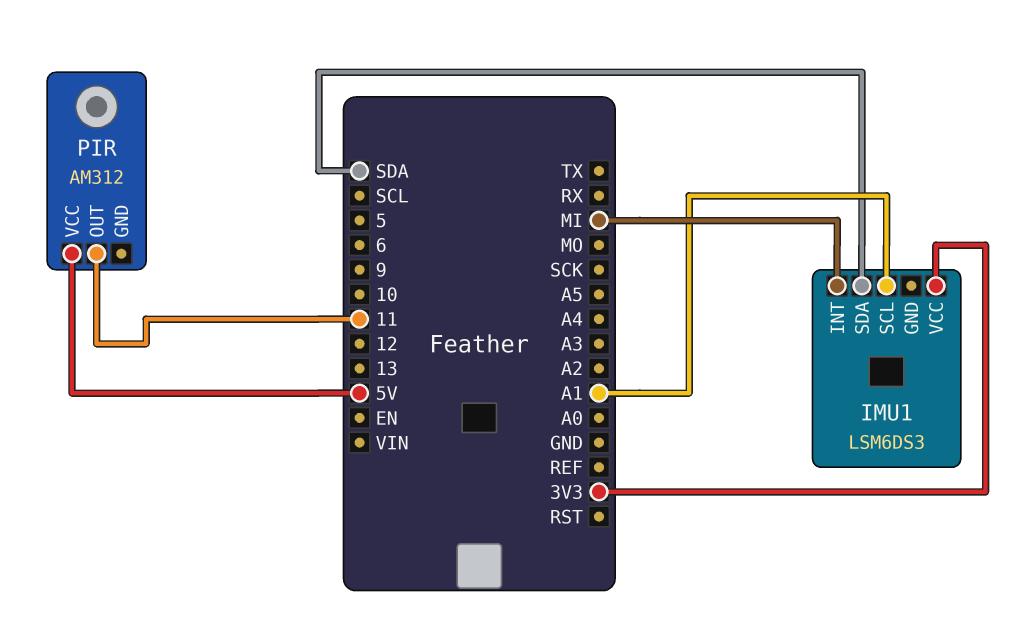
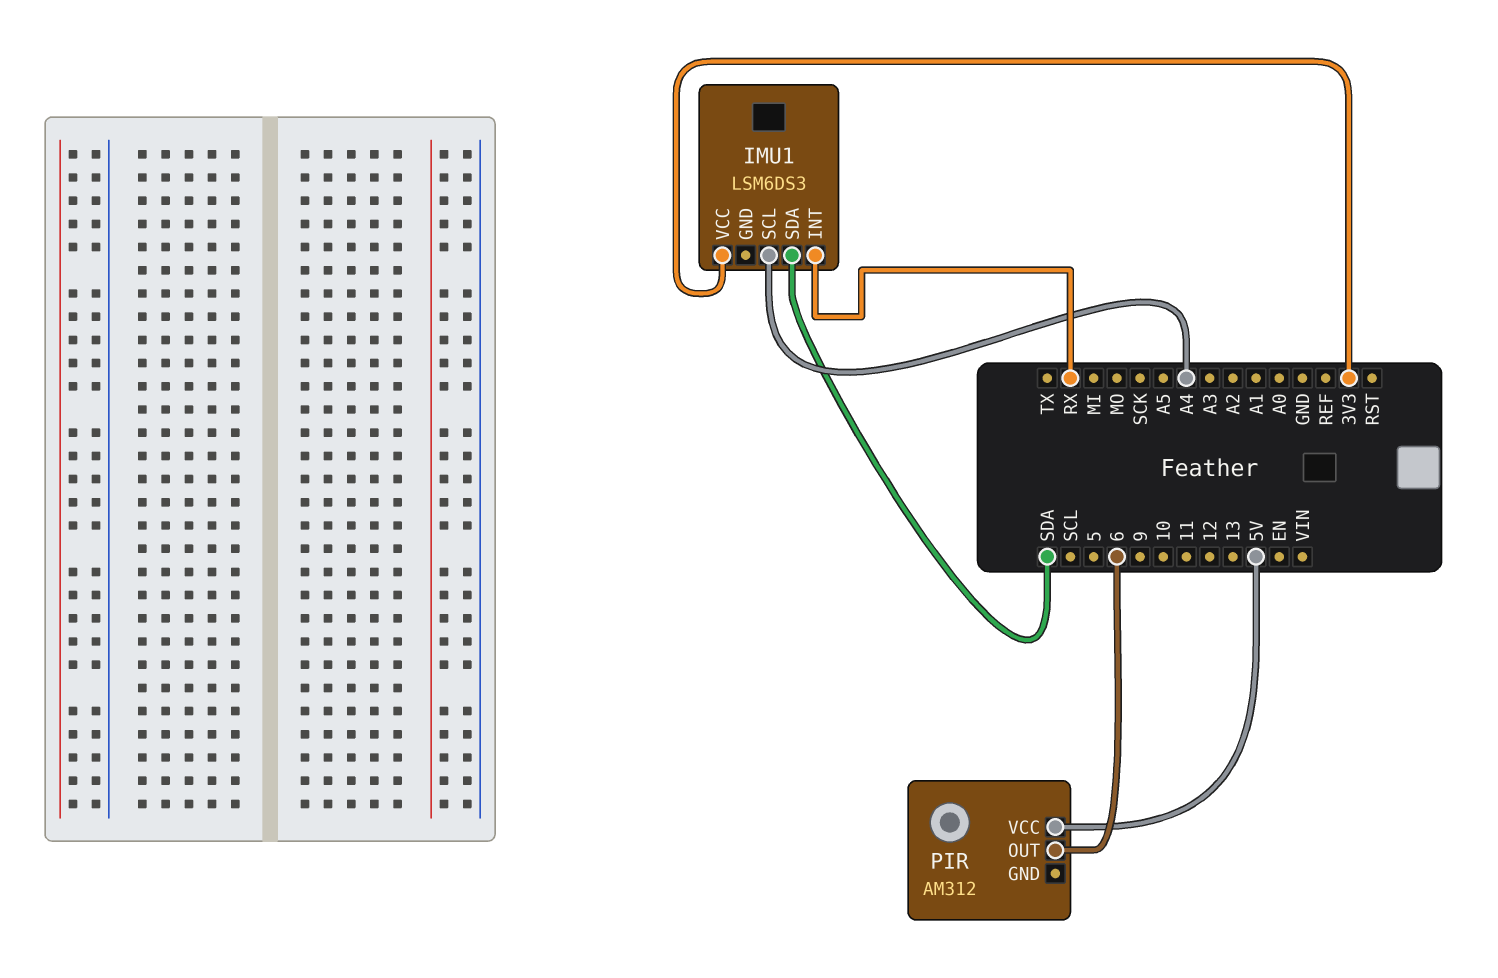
IMU1 pin INT: MI -> RX
IMU1 pin SCL: A1 -> A4
PIR pin OUT: 11 -> 6

